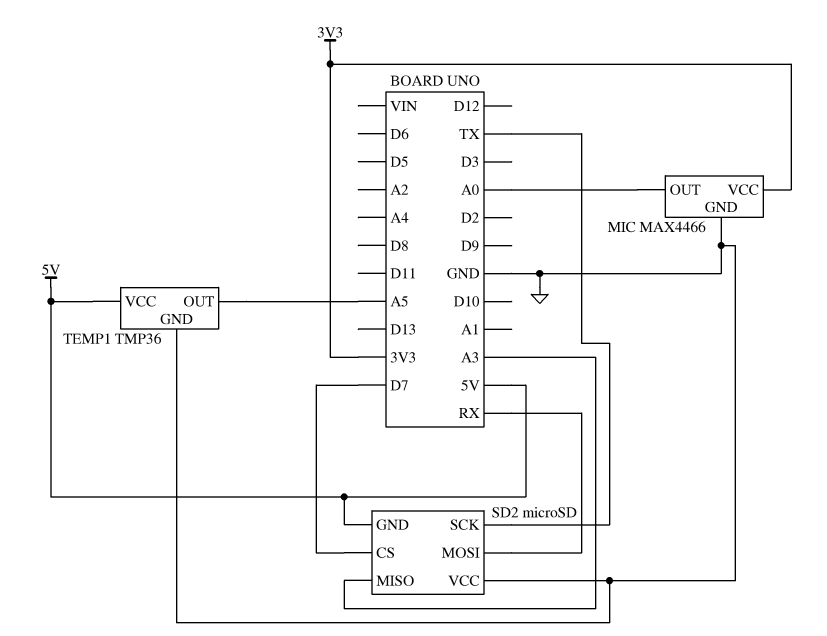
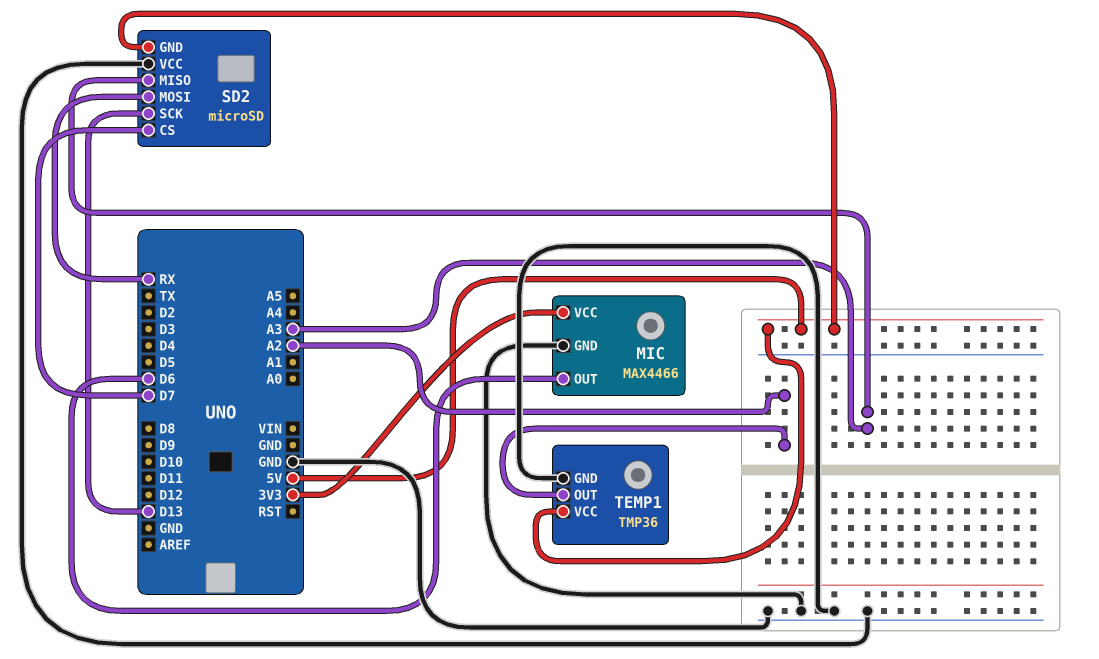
MIC pin OUT: A0 -> D6
SD2 pin SCK: TX -> D13
TEMP1 pin OUT: A5 -> A2

